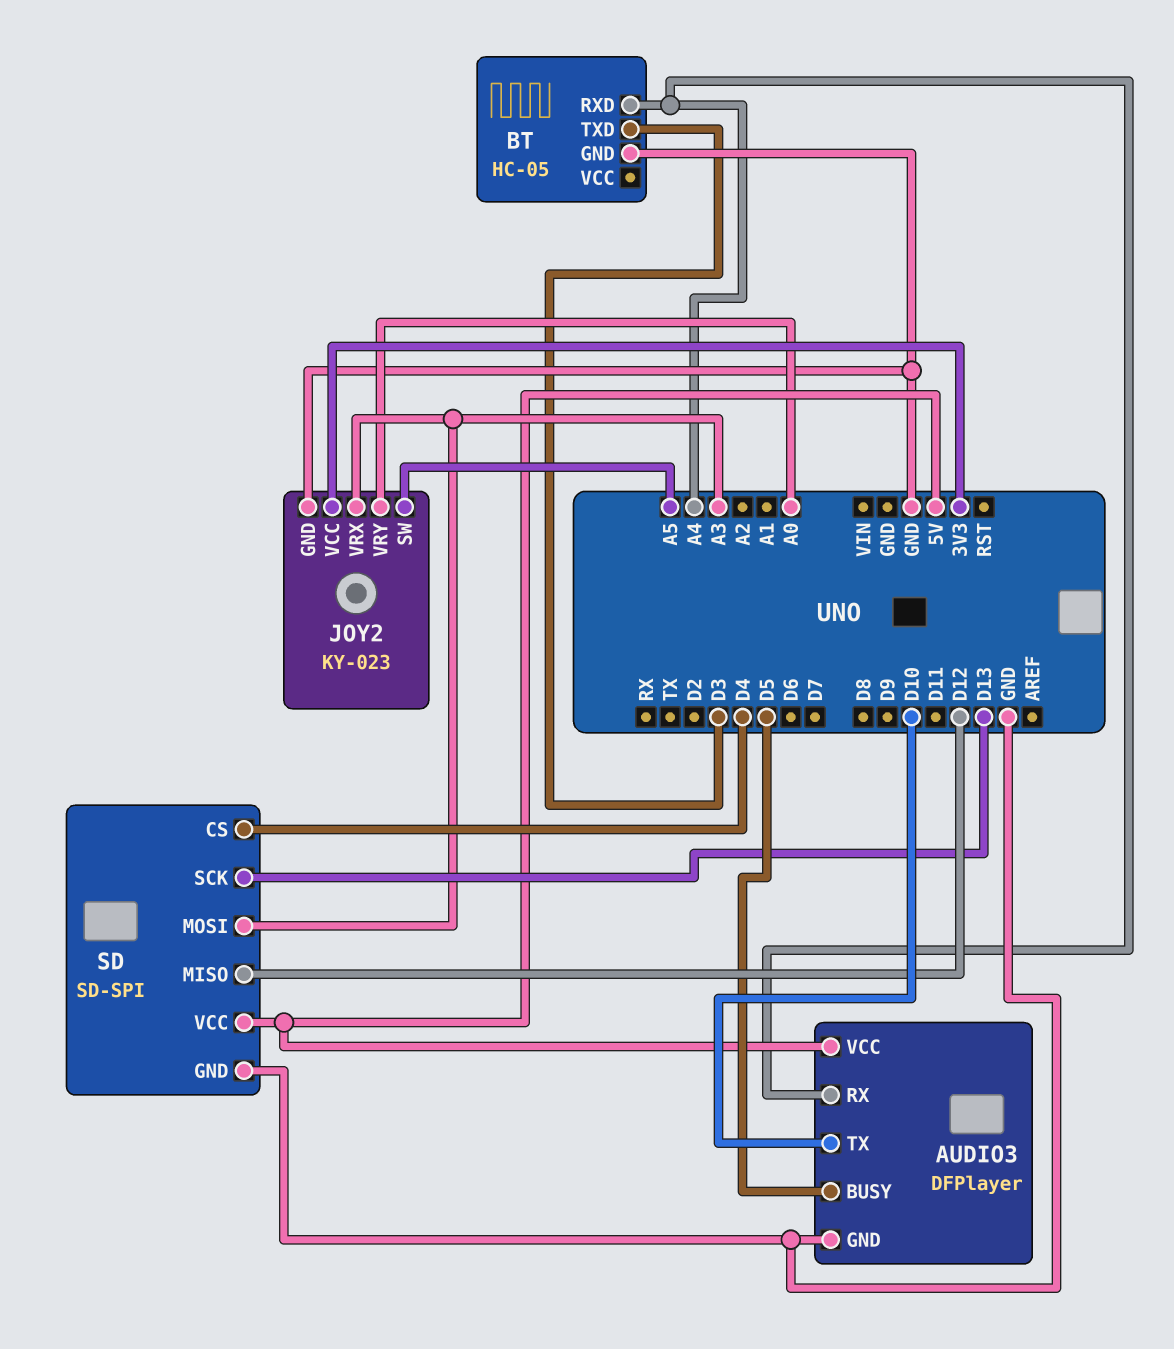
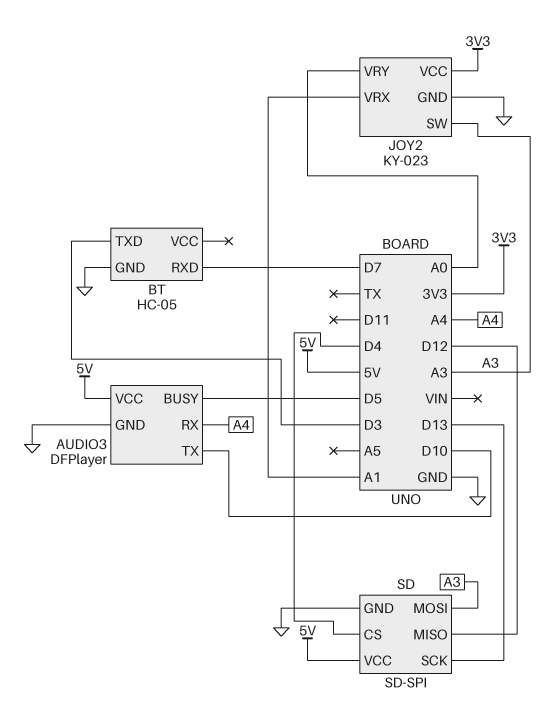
BT pin RXD: A4 -> D7
JOY2 pin SW: A5 -> A3
JOY2 pin VRX: A3 -> A1

